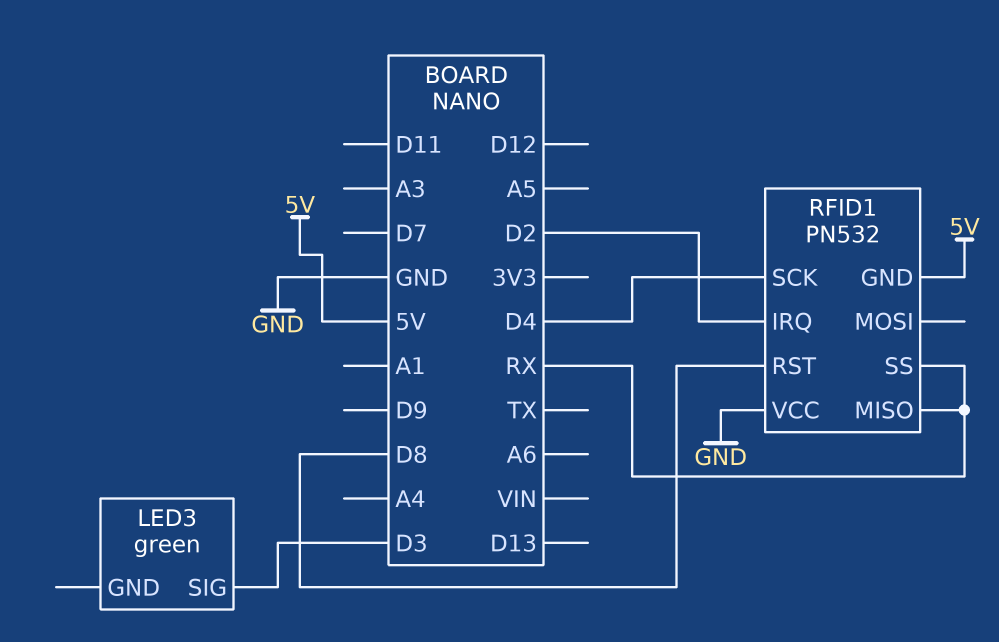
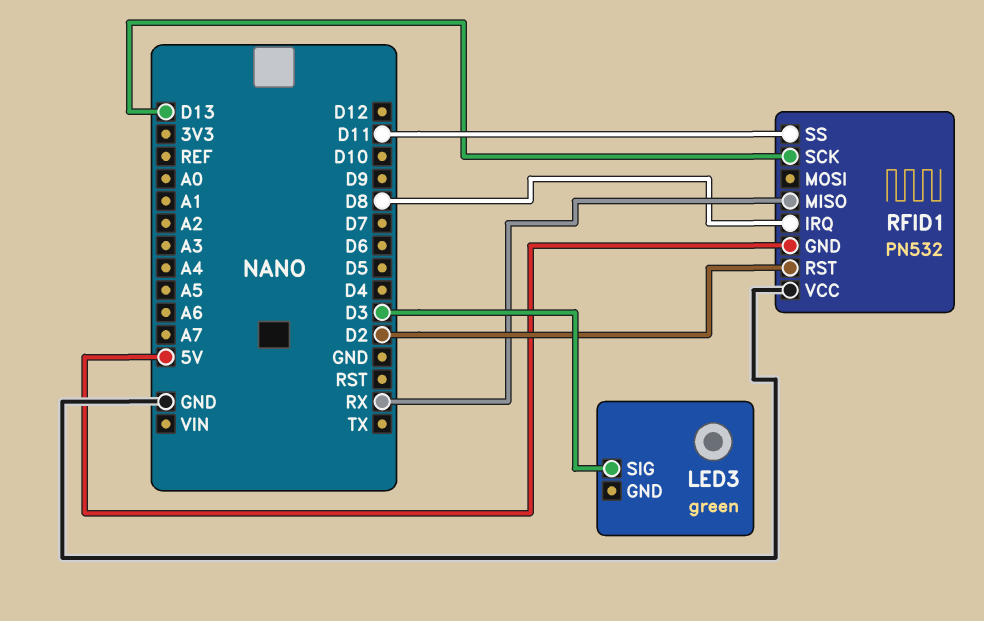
RFID1 pin IRQ: D2 -> D8
RFID1 pin RST: D8 -> D2
RFID1 pin SCK: D4 -> D13
RFID1 pin SS: RX -> D11

